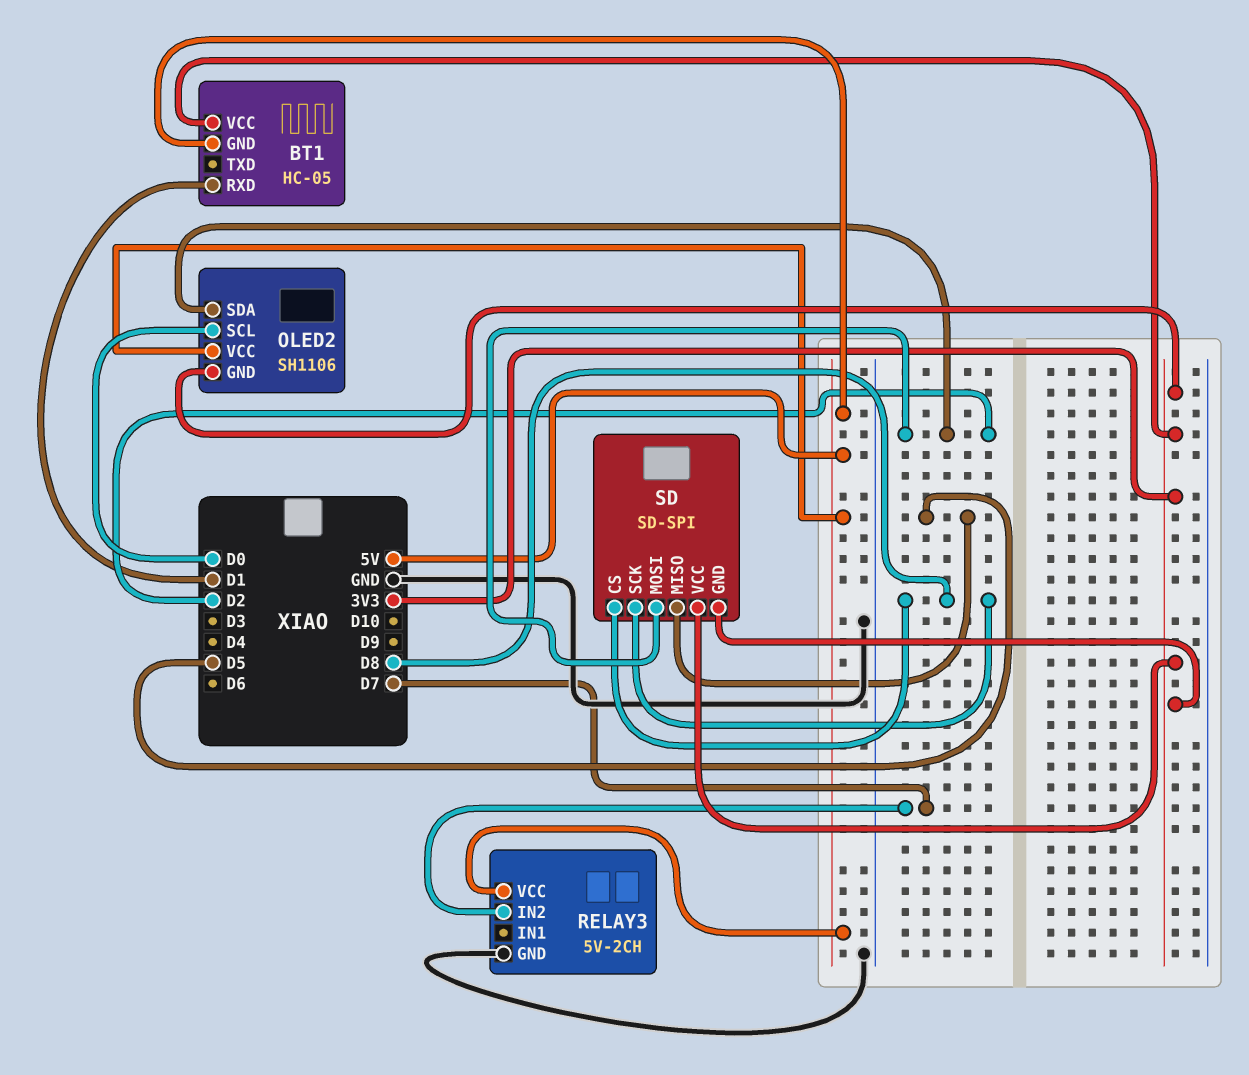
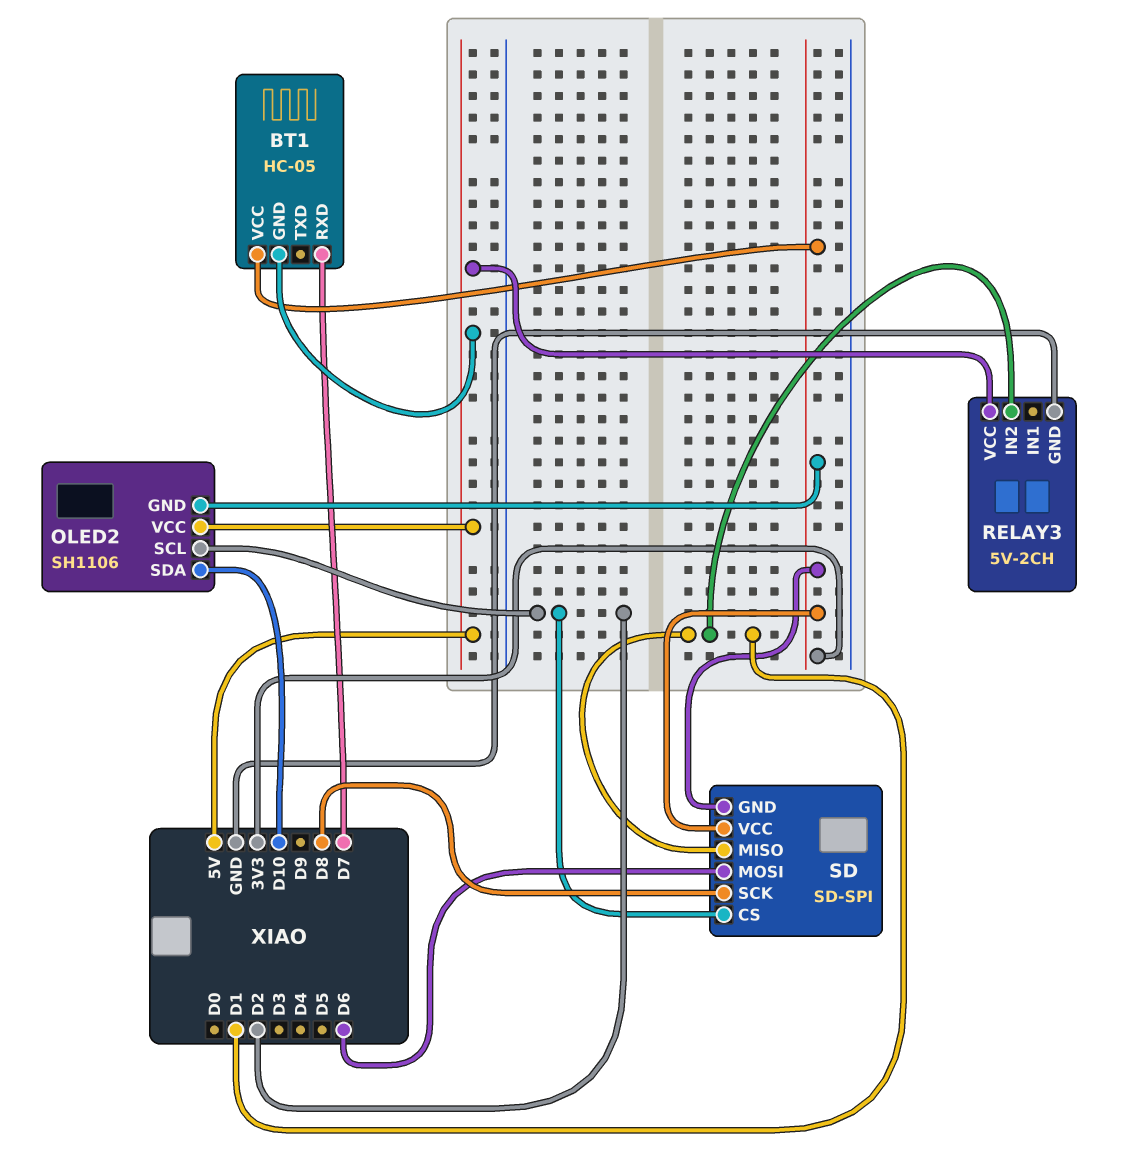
BT1 pin RXD: D1 -> D7
OLED2 pin SCL: D0 -> D2
OLED2 pin SDA: D2 -> D10
RELAY3 pin IN2: D7 -> D1
SD pin CS: D8 -> D2
SD pin MISO: D5 -> D1
SD pin MOSI: D2 -> D6

